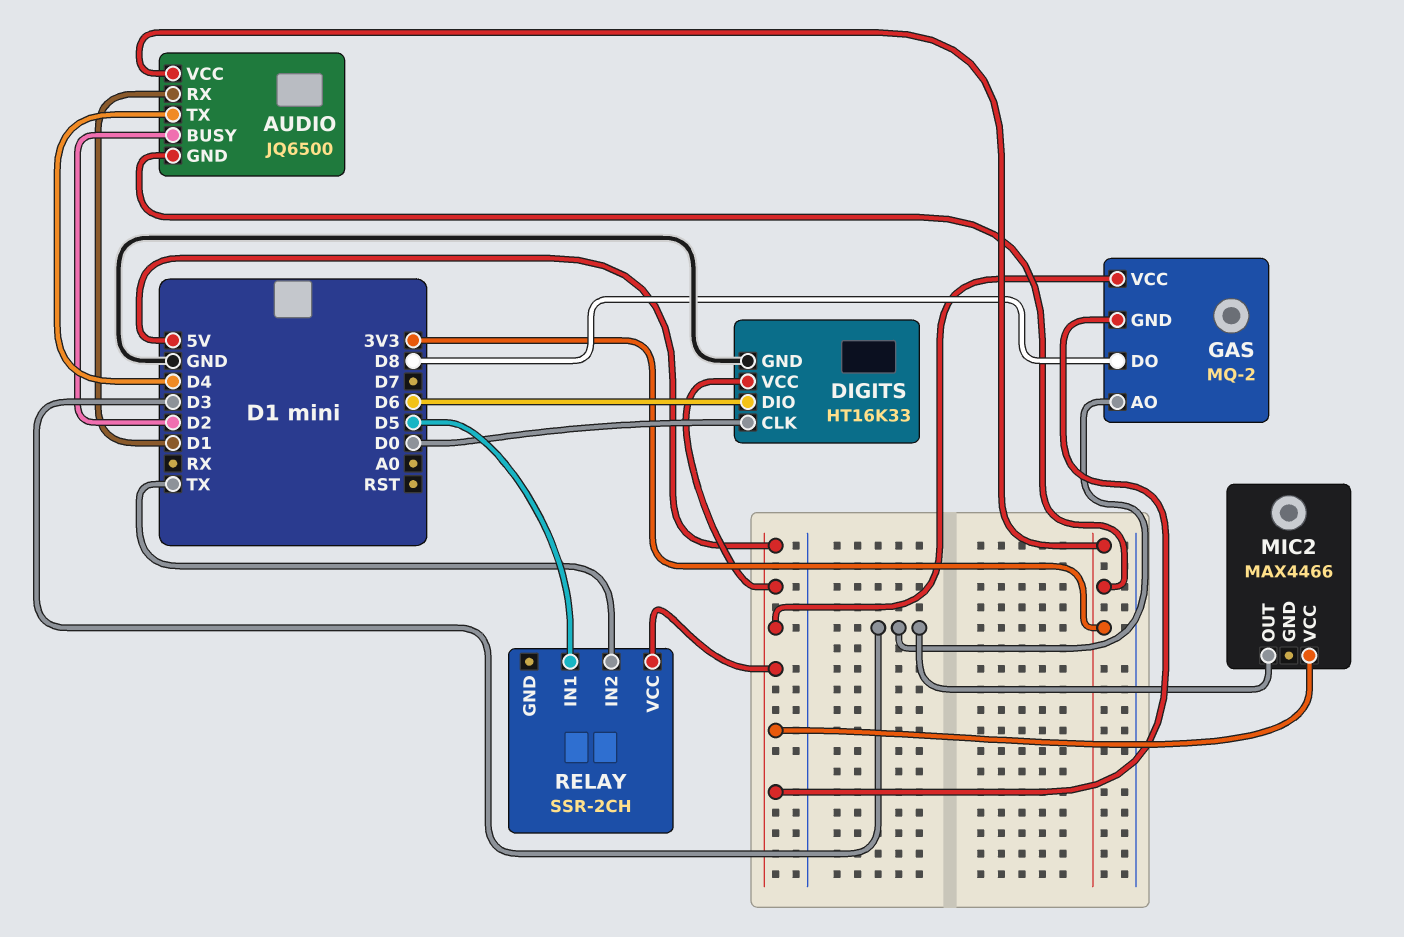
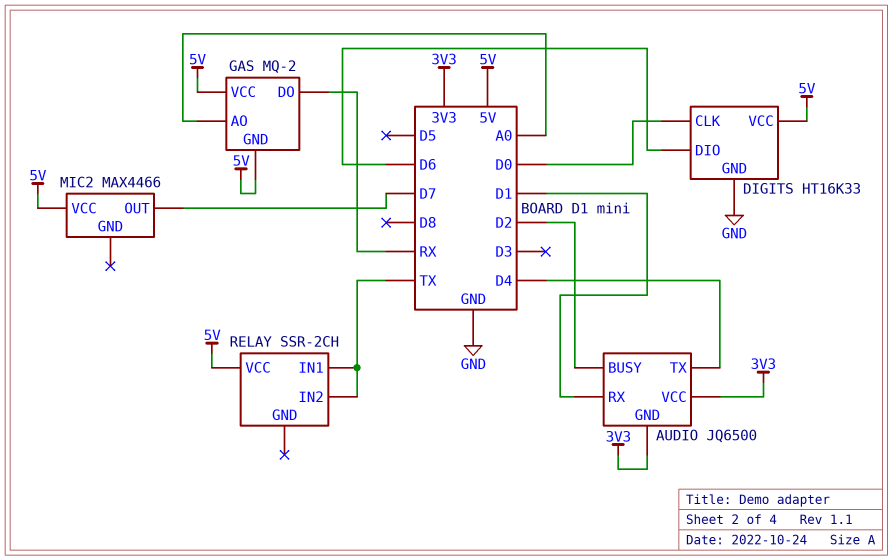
GAS pin AO: D3 -> A0
GAS pin DO: D8 -> RX
MIC2 pin OUT: D3 -> D7
RELAY pin IN1: D5 -> TX

